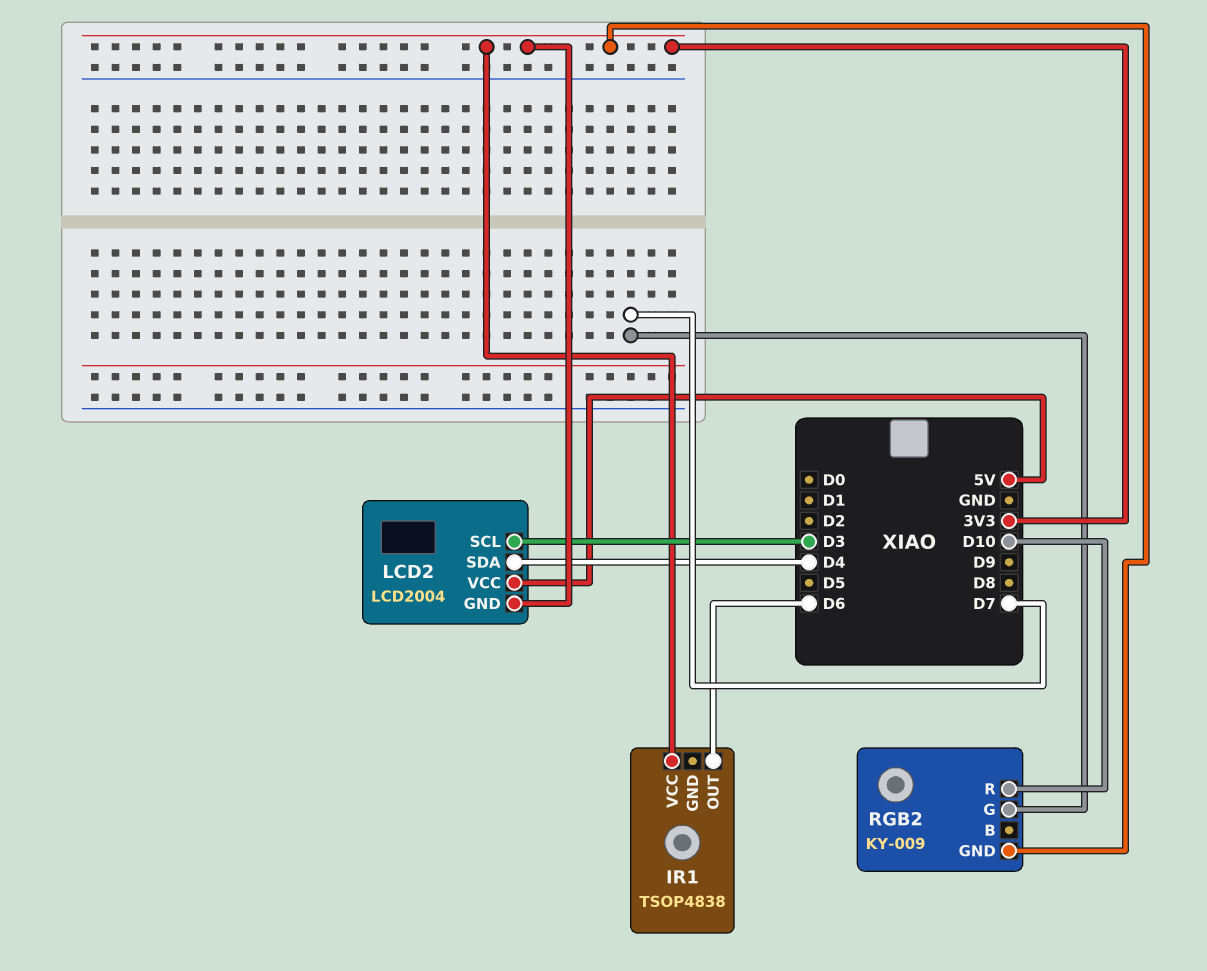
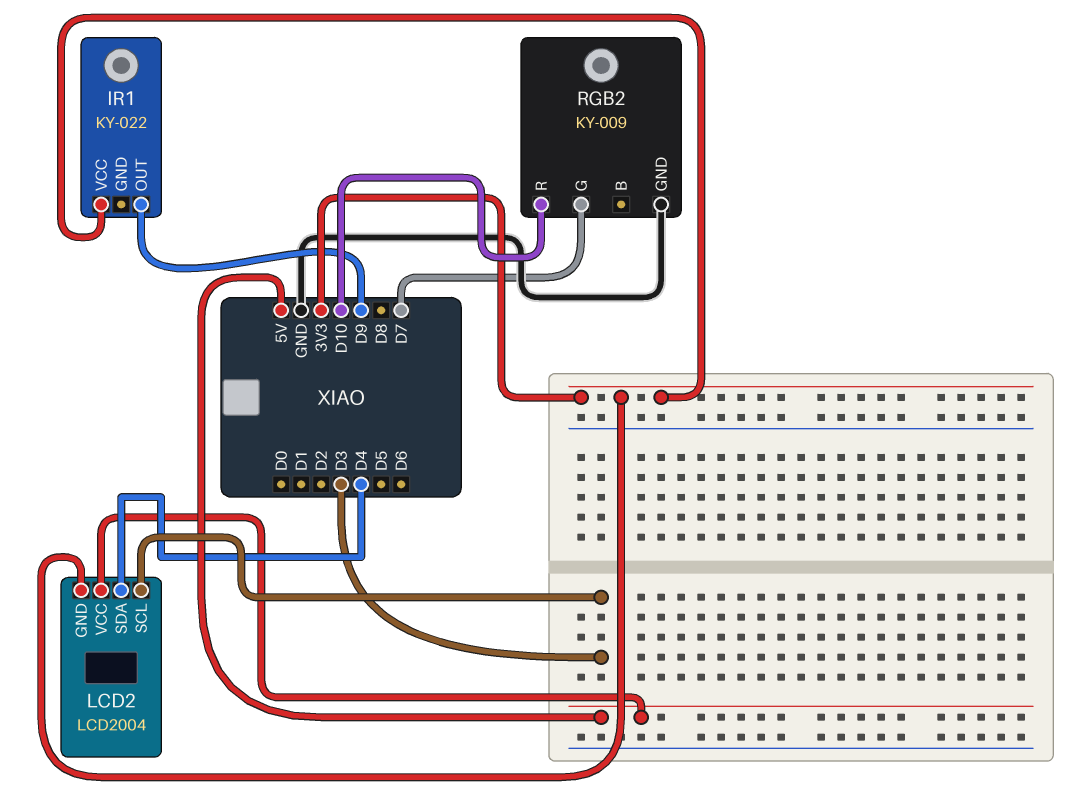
IR1: TSOP4838 -> KY-022
IR1 pin OUT: D6 -> D9
RGB2 pin GND: 3V3 -> GND

